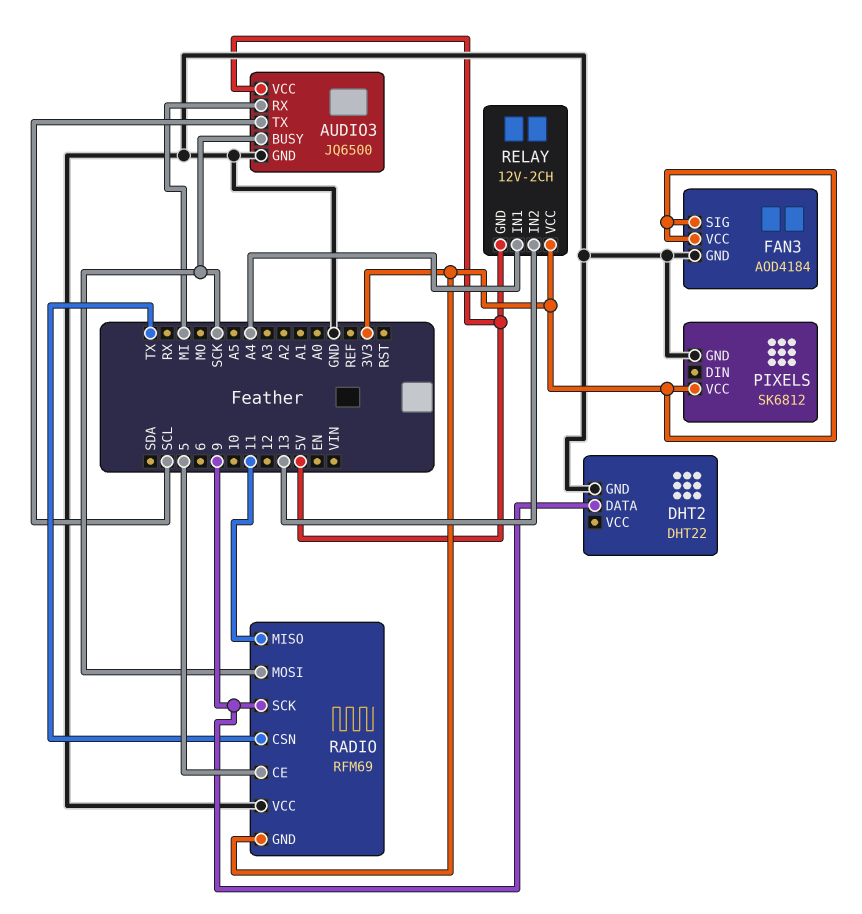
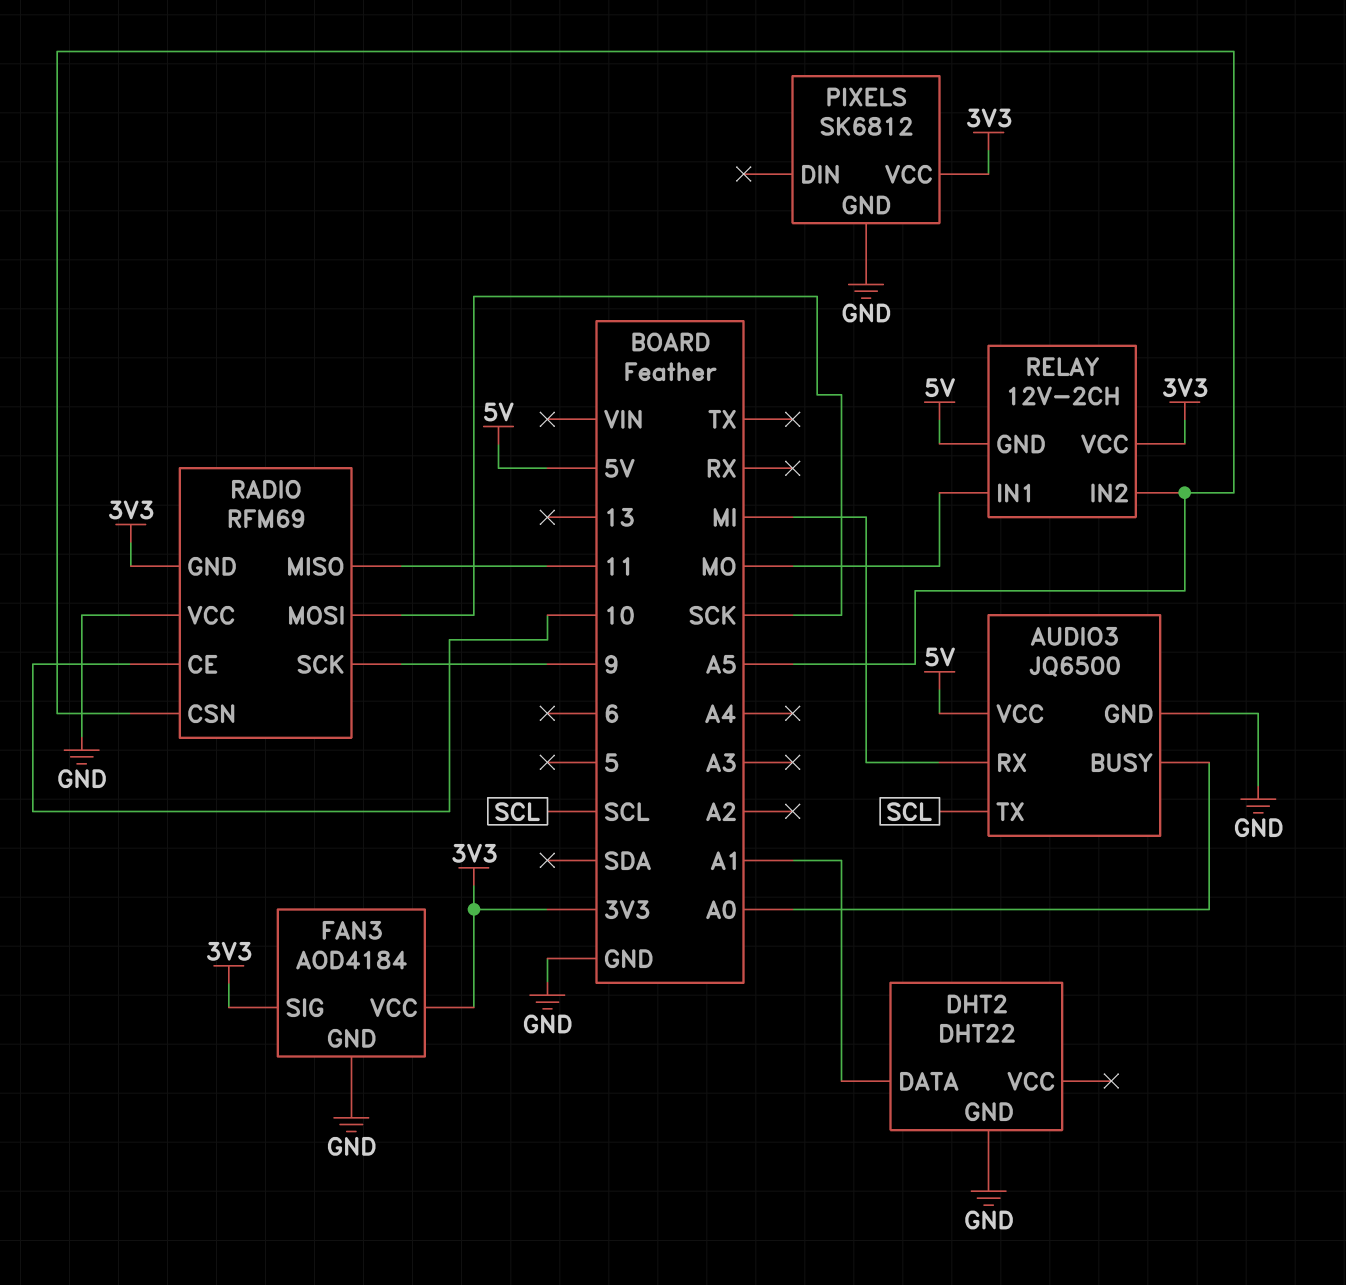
AUDIO3 pin BUSY: SCK -> A0
DHT2 pin DATA: 9 -> A1
RADIO pin CE: 5 -> 10
RADIO pin CSN: TX -> A5
RELAY pin IN1: A4 -> MO
RELAY pin IN2: 13 -> A5

